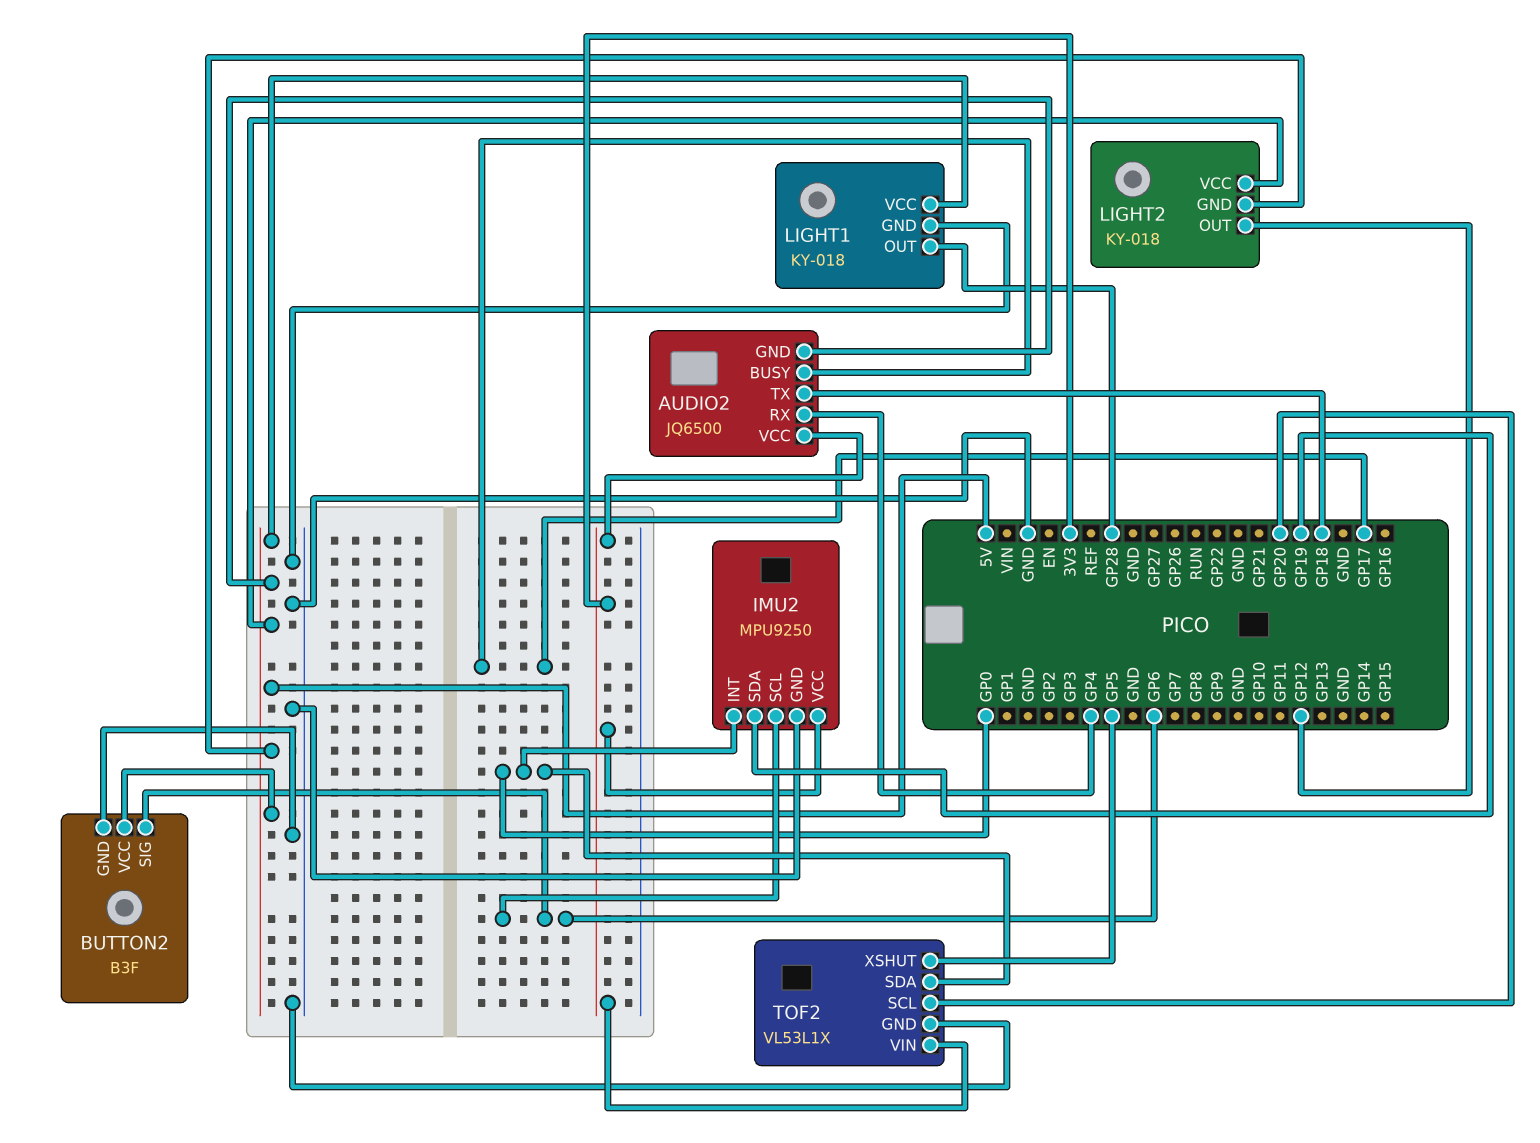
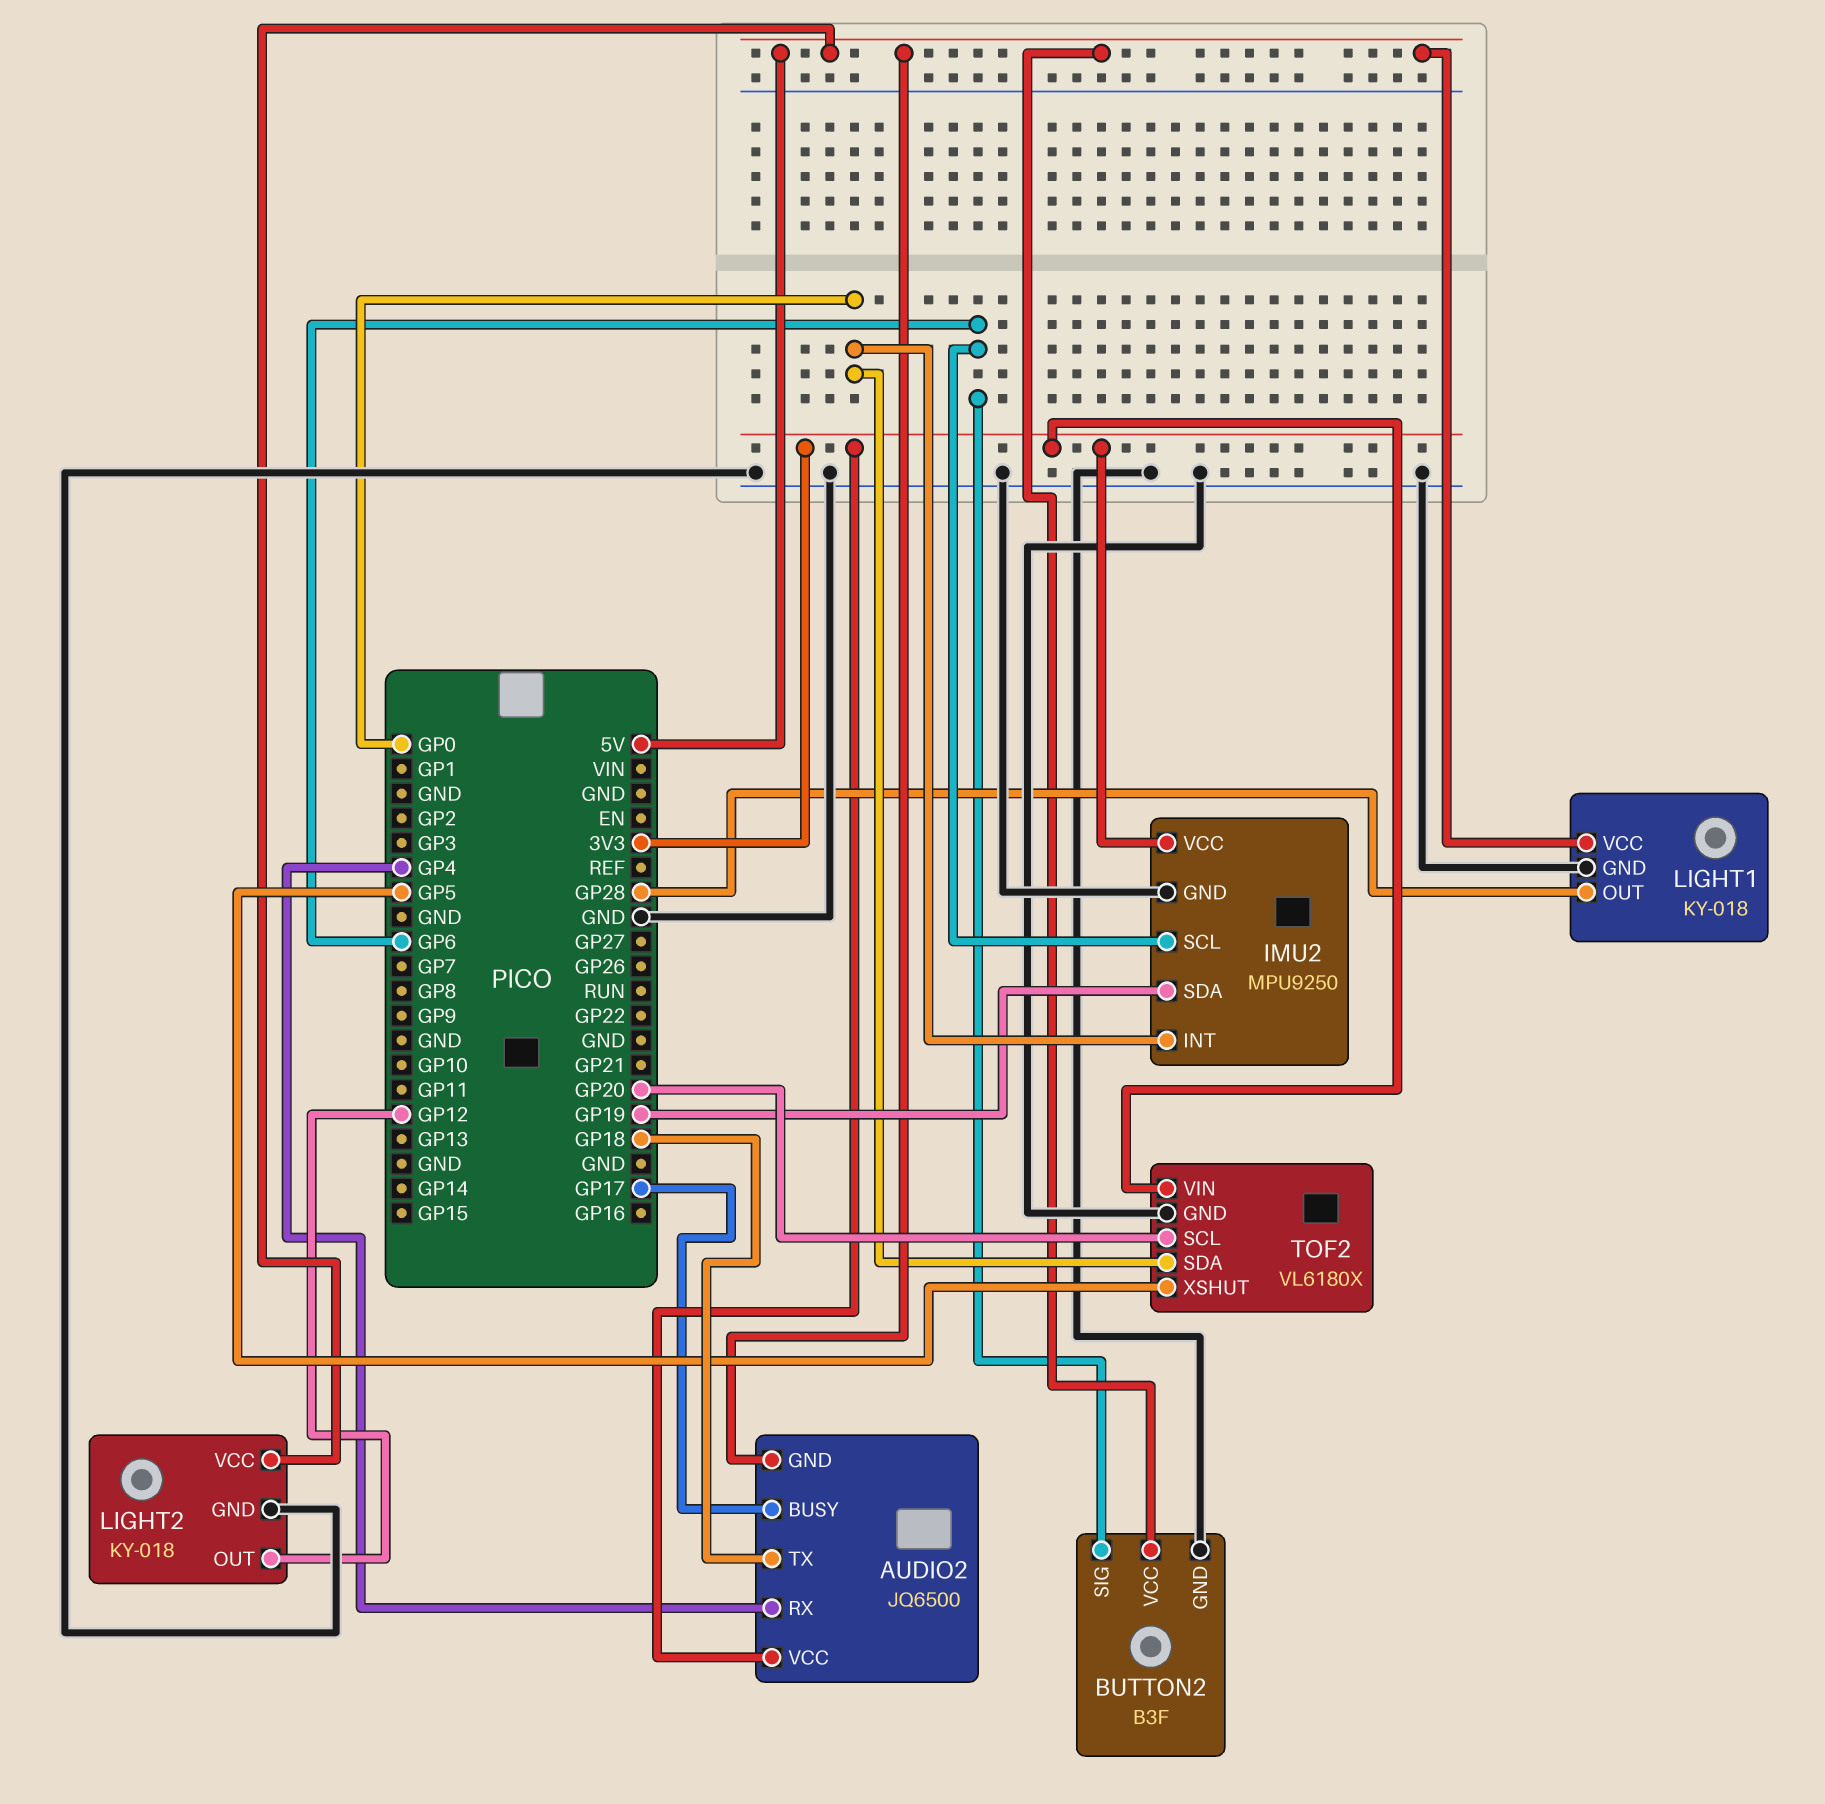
LIGHT2 pin GND: 5V -> GND
TOF2: VL53L1X -> VL6180X

